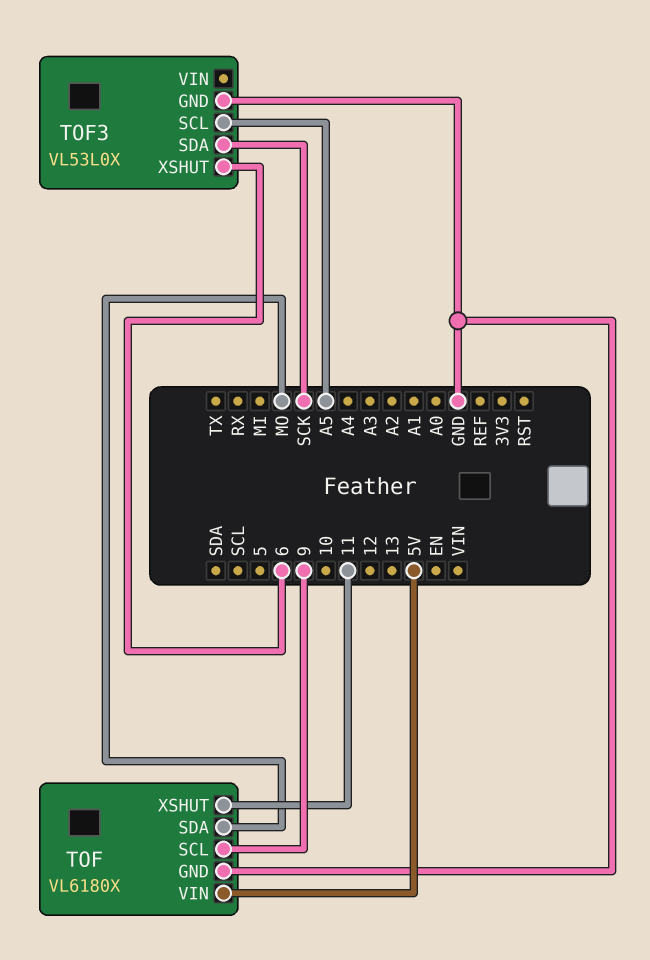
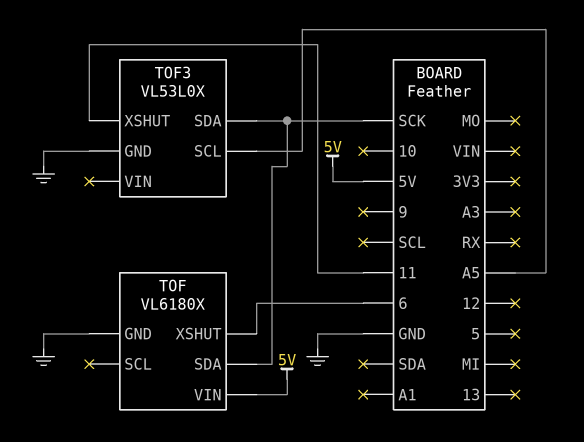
TOF pin SCL: 9 -> none
TOF pin SDA: MO -> SCK
TOF pin XSHUT: 11 -> 6
TOF3 pin XSHUT: 6 -> 11

